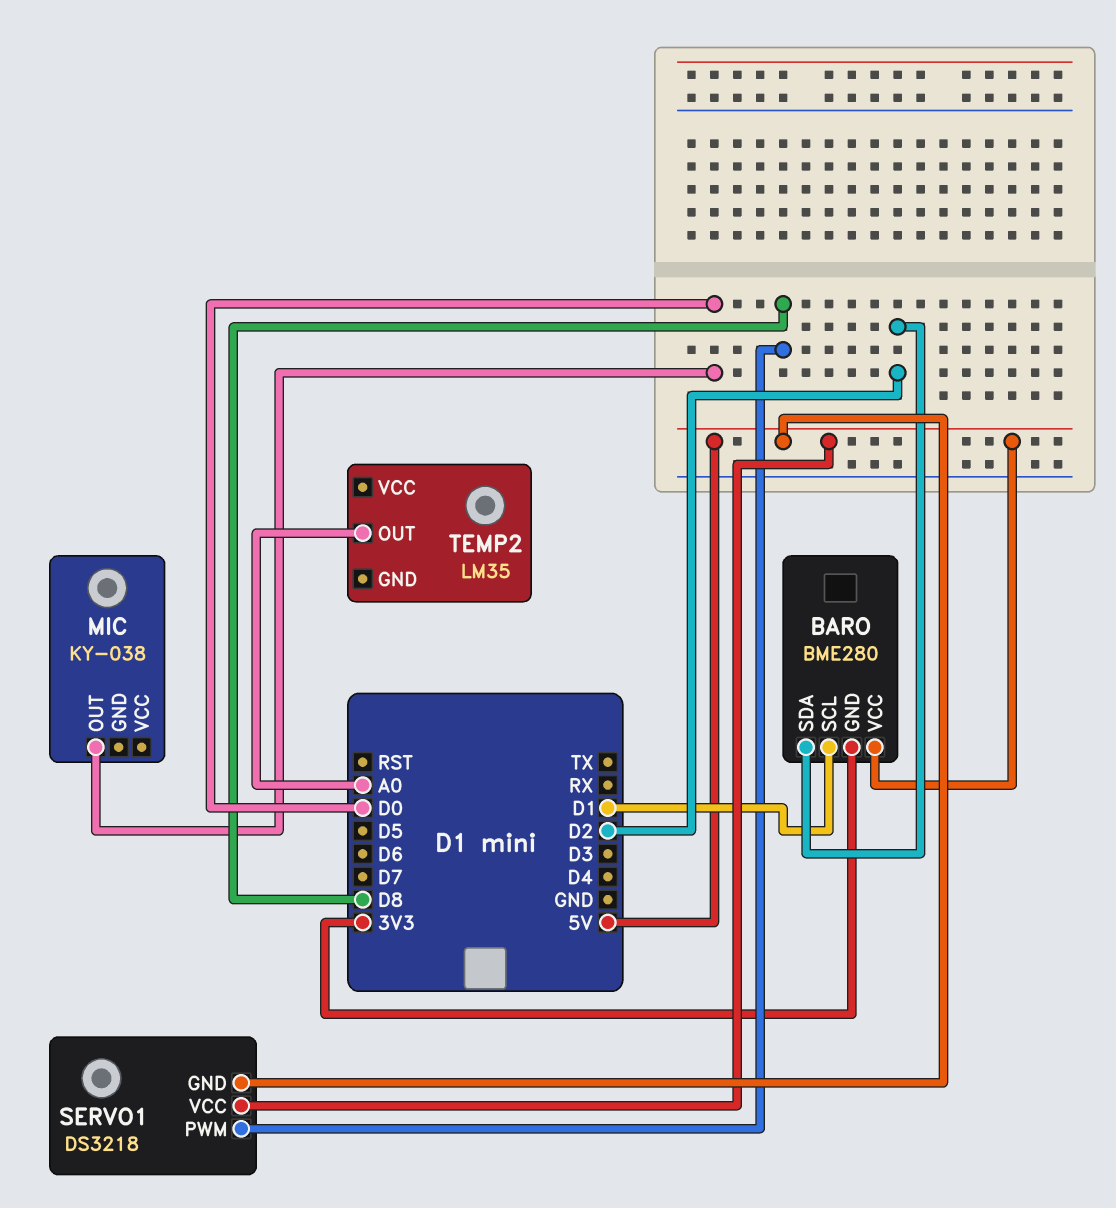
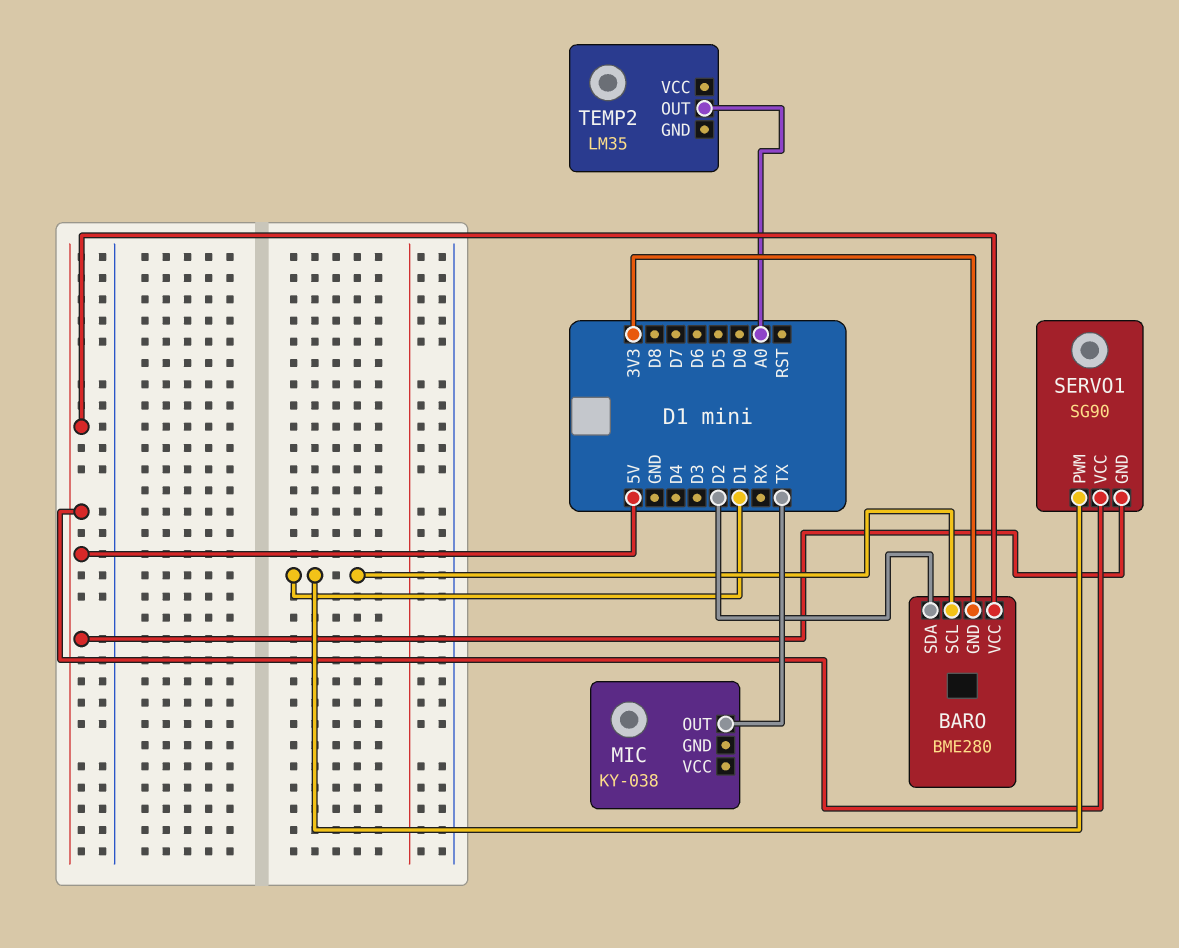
MIC pin OUT: D0 -> TX
SERVO1: DS3218 -> SG90
SERVO1 pin PWM: D8 -> D1

